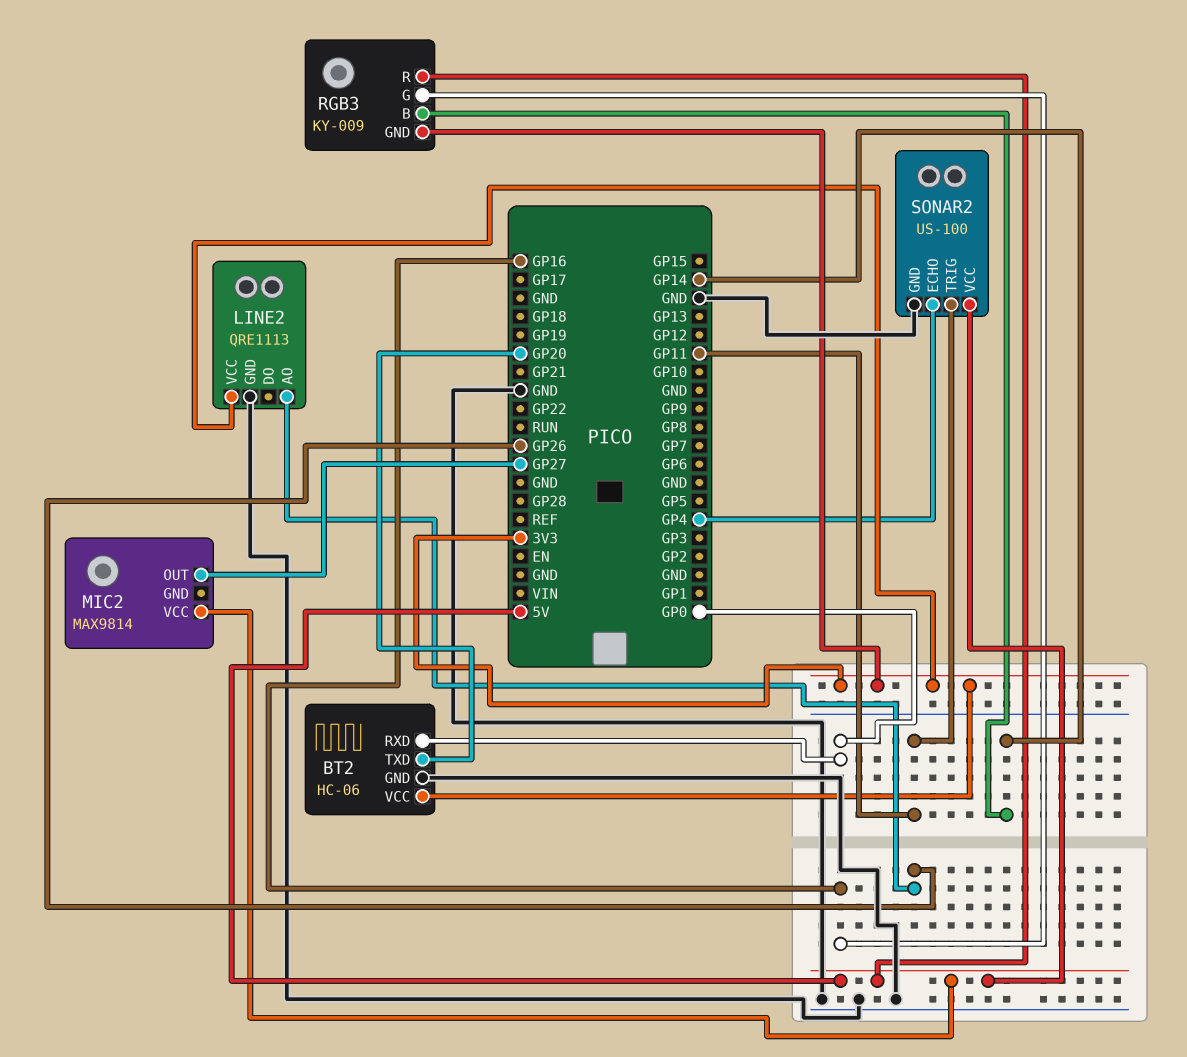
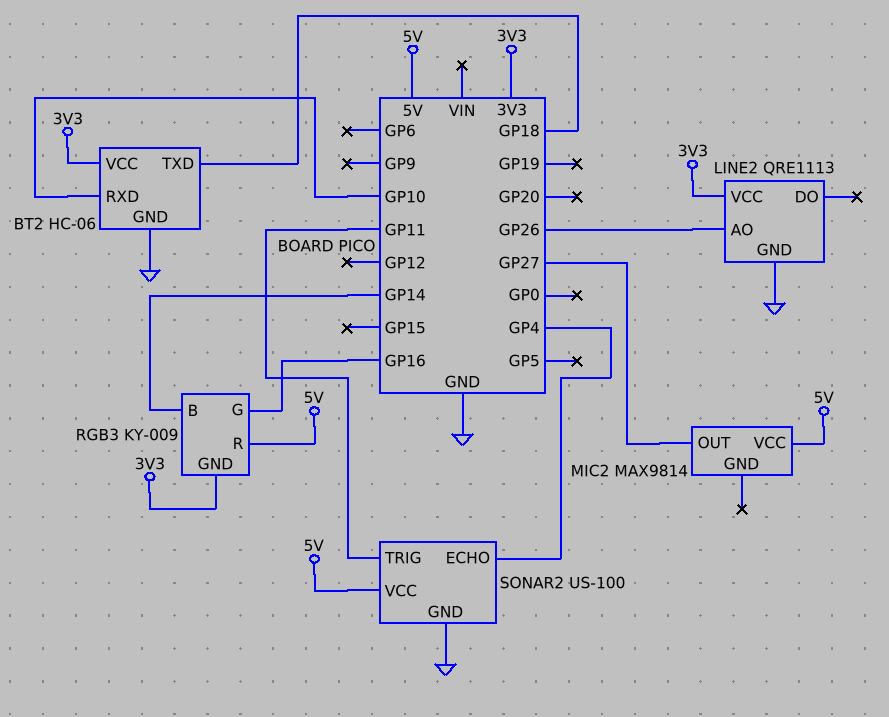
BT2 pin RXD: GP0 -> GP10
BT2 pin TXD: GP20 -> GP18

